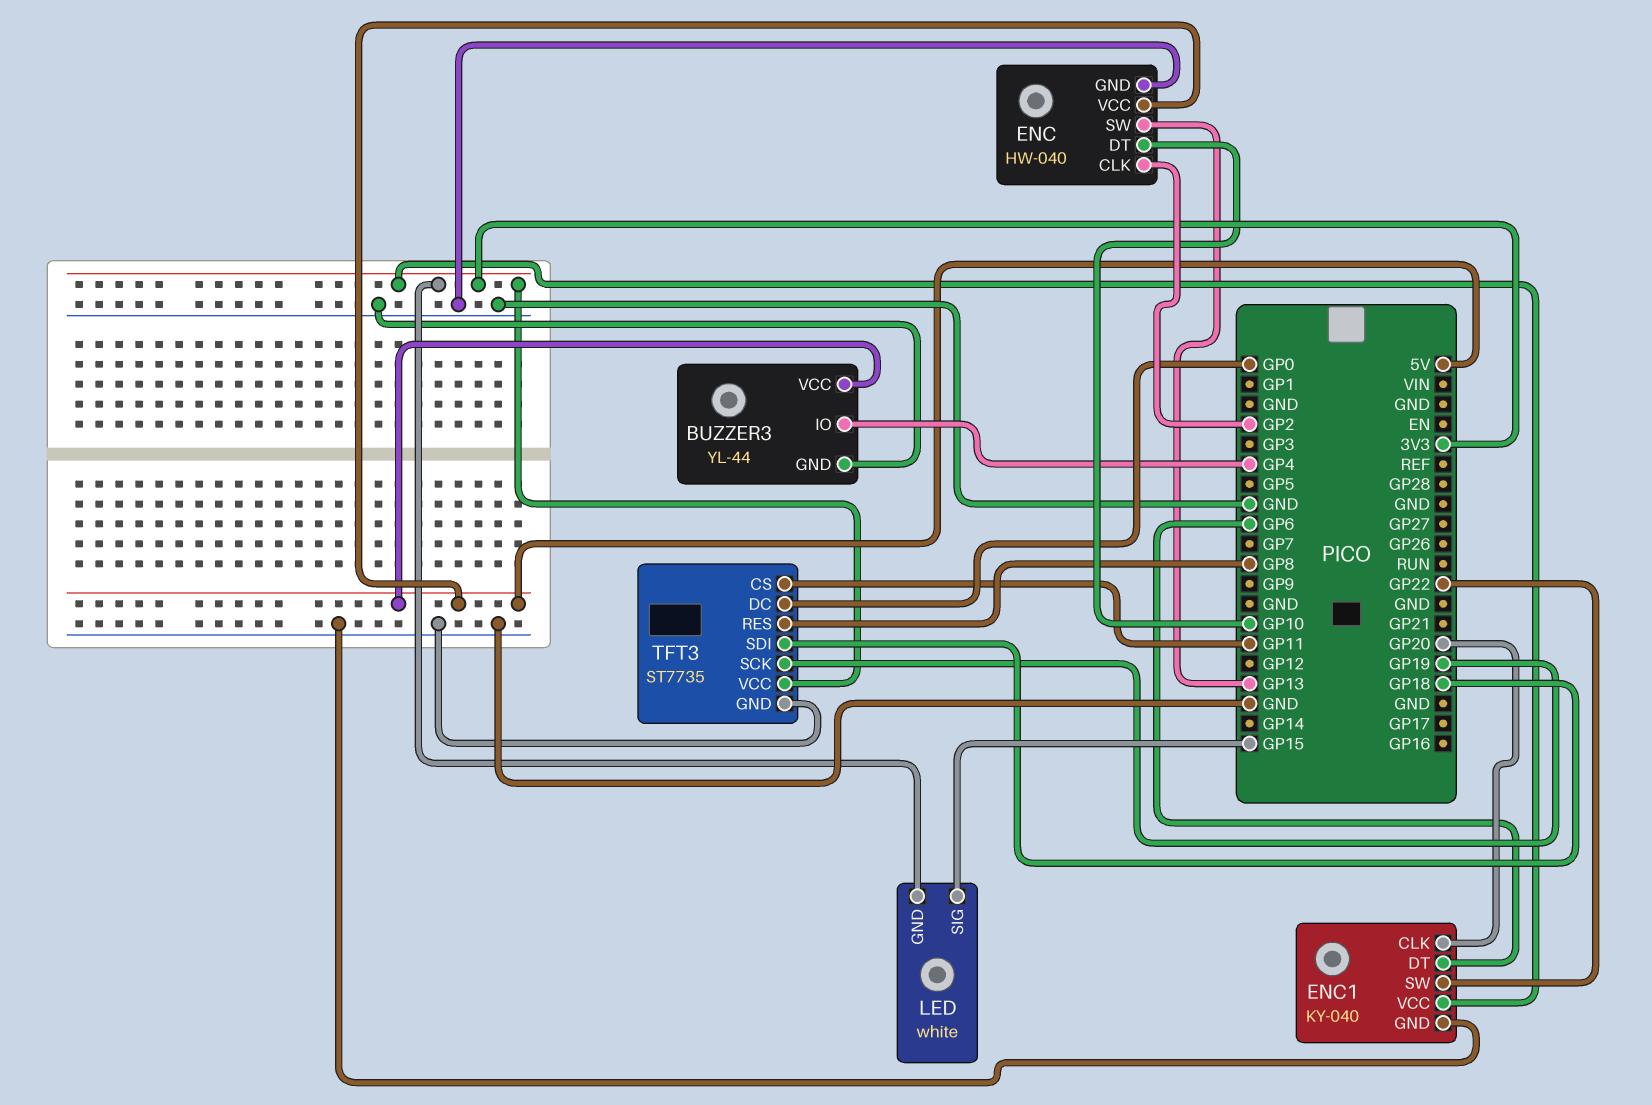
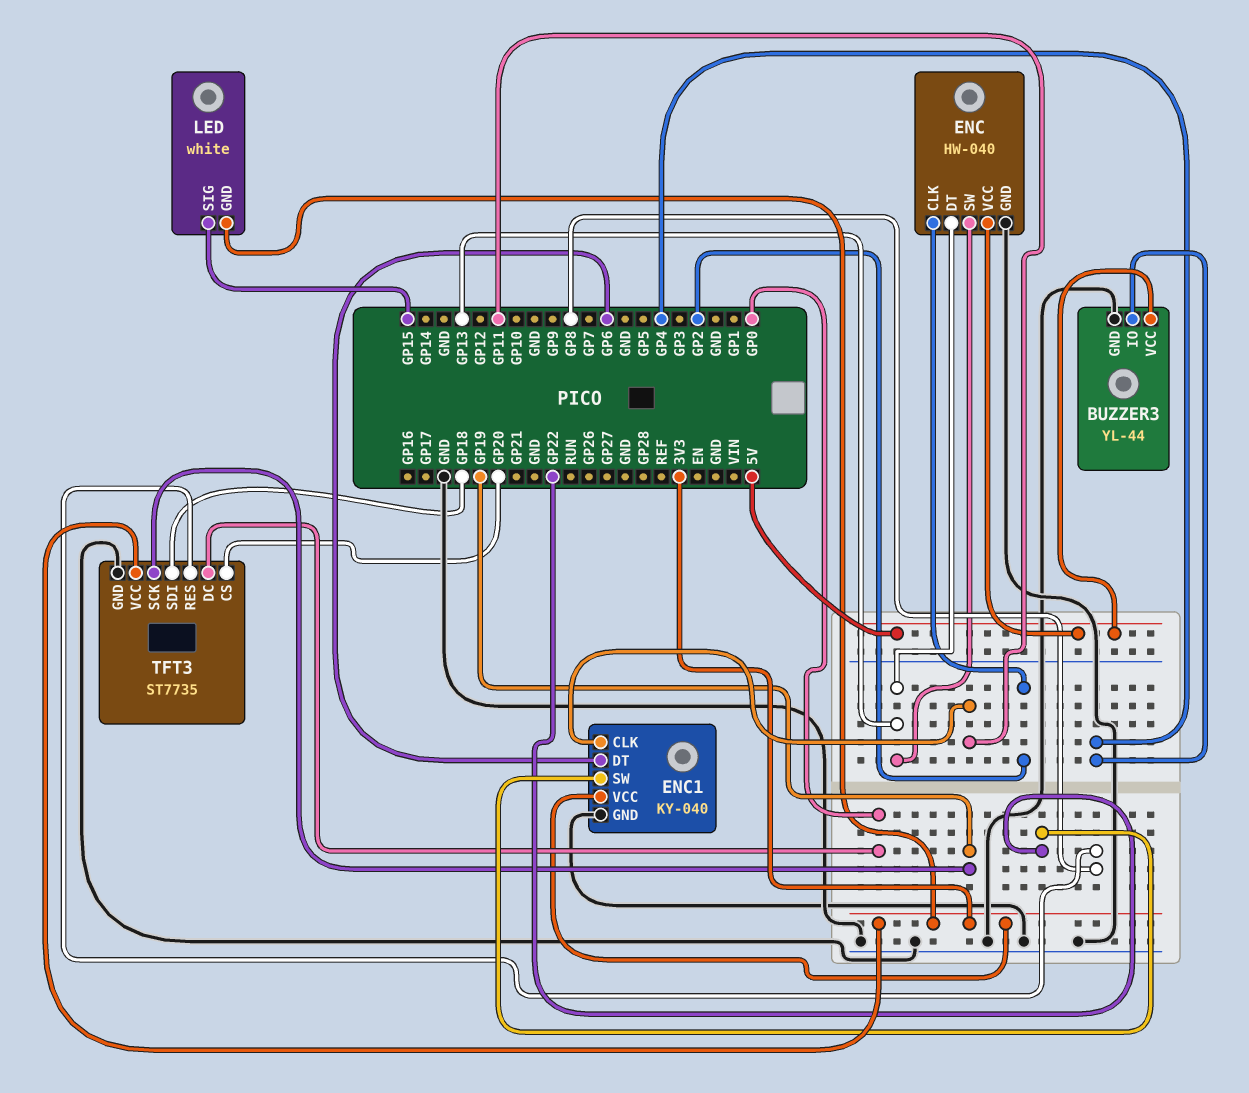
ENC pin DT: GP10 -> GP13
ENC1 pin CLK: GP20 -> GP11
TFT3 pin CS: GP11 -> GP20

